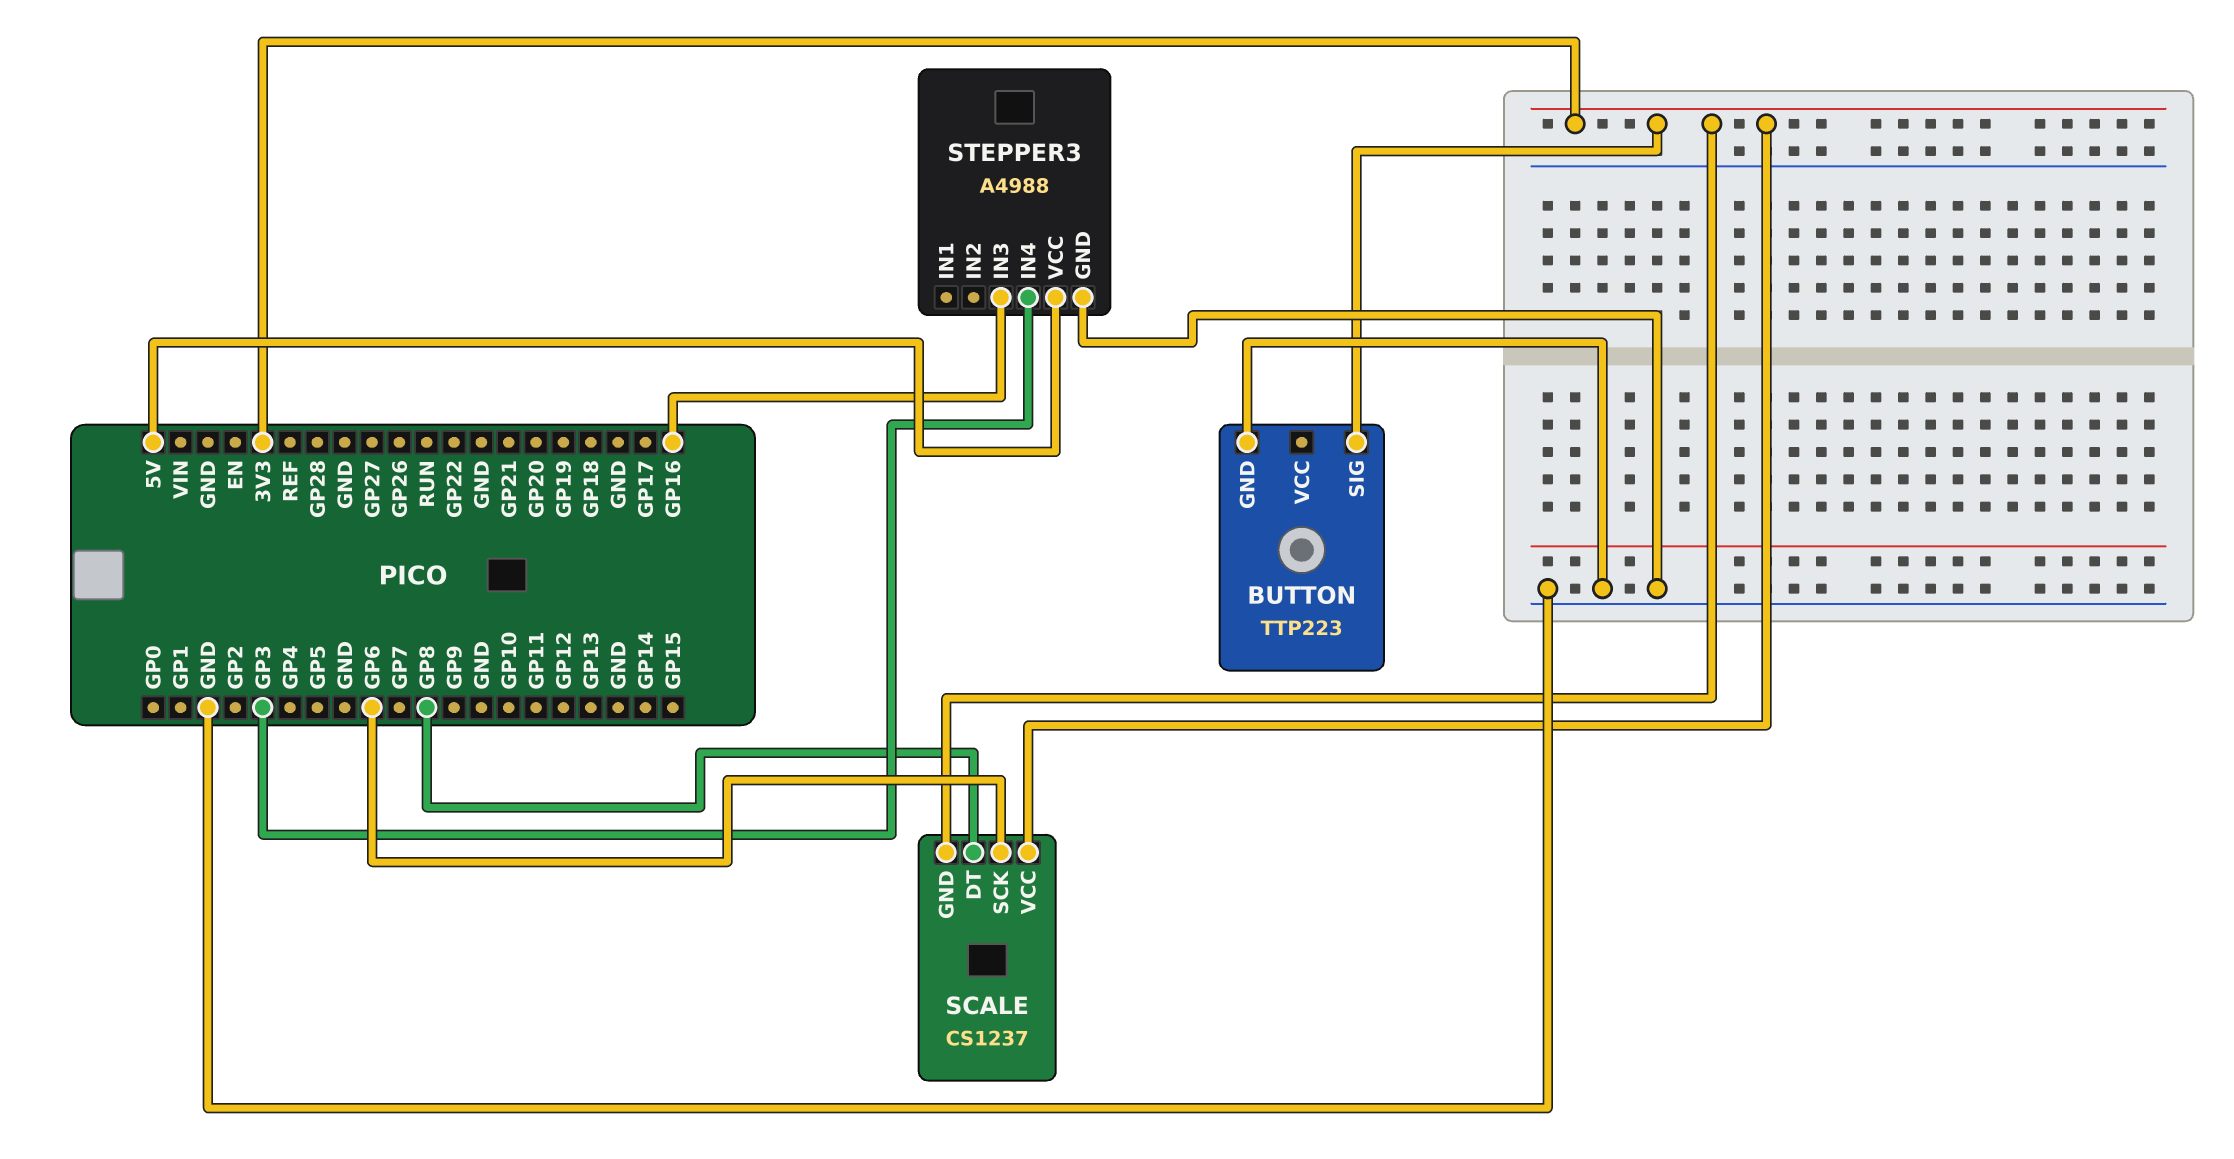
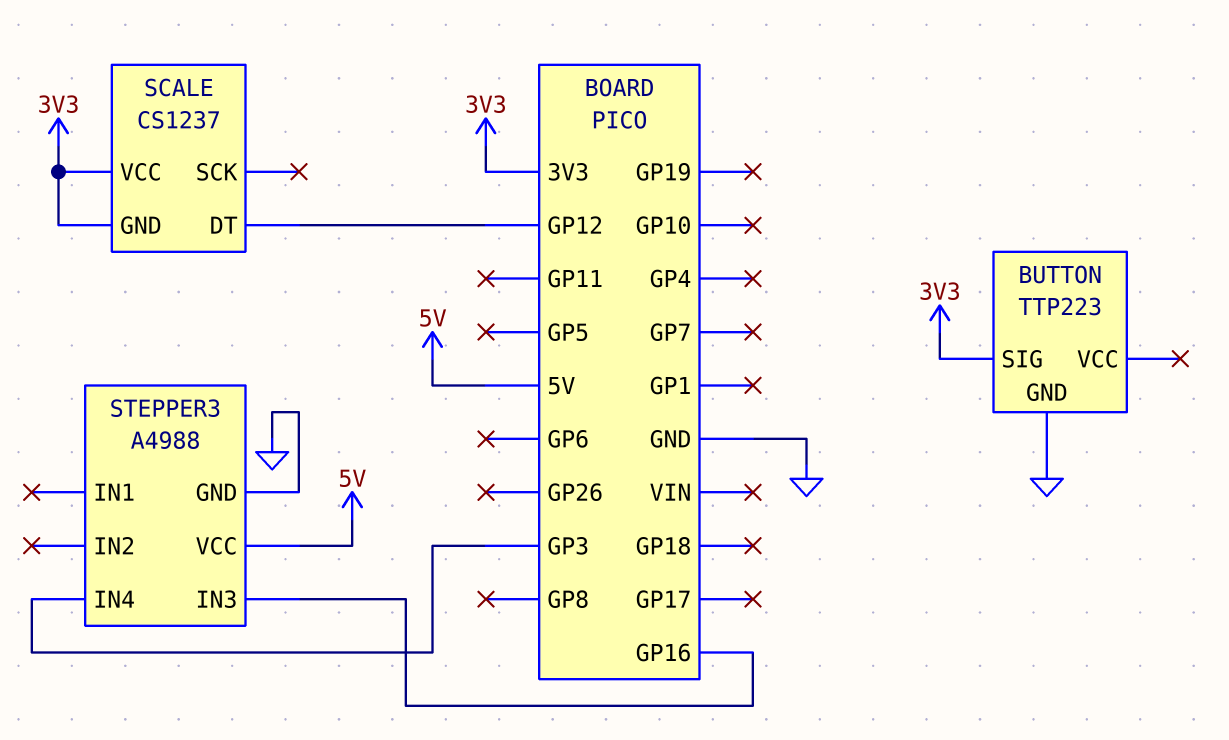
SCALE pin DT: GP8 -> GP12
SCALE pin SCK: GP6 -> none

